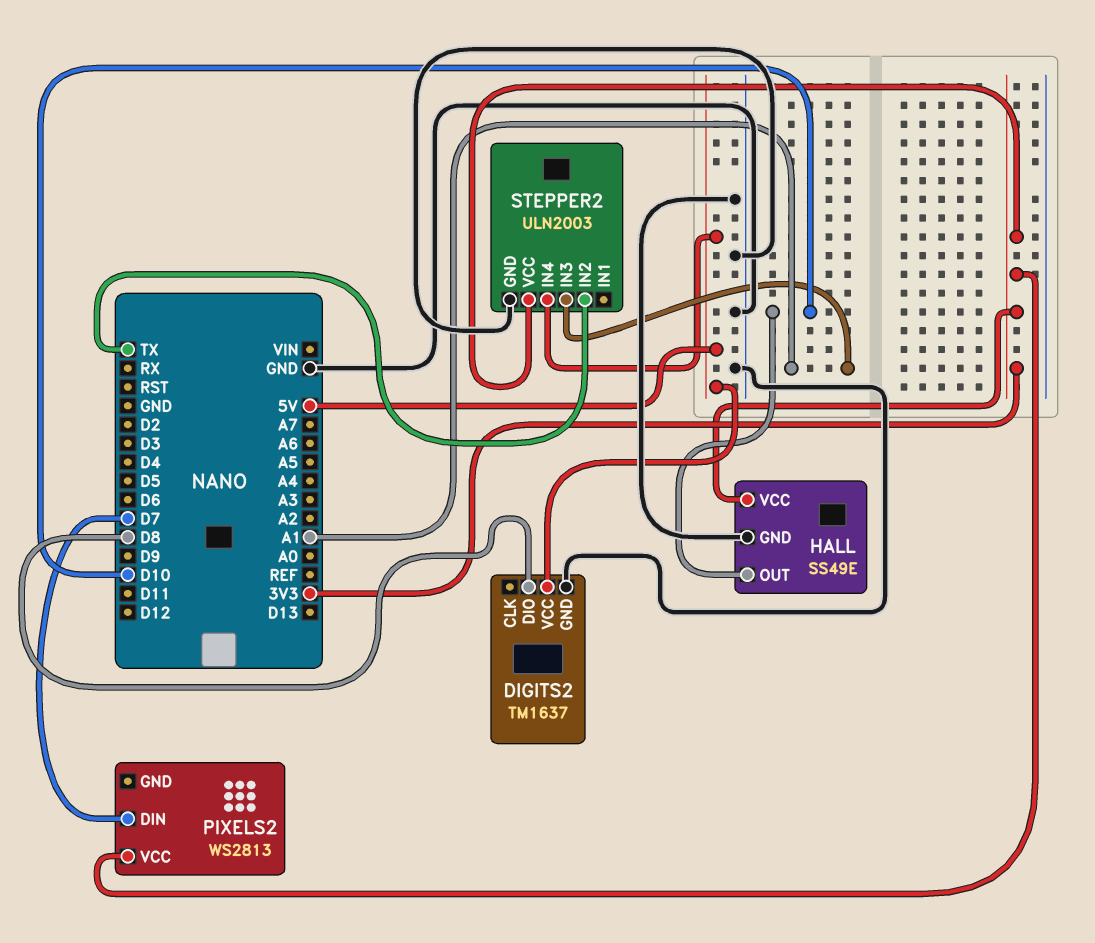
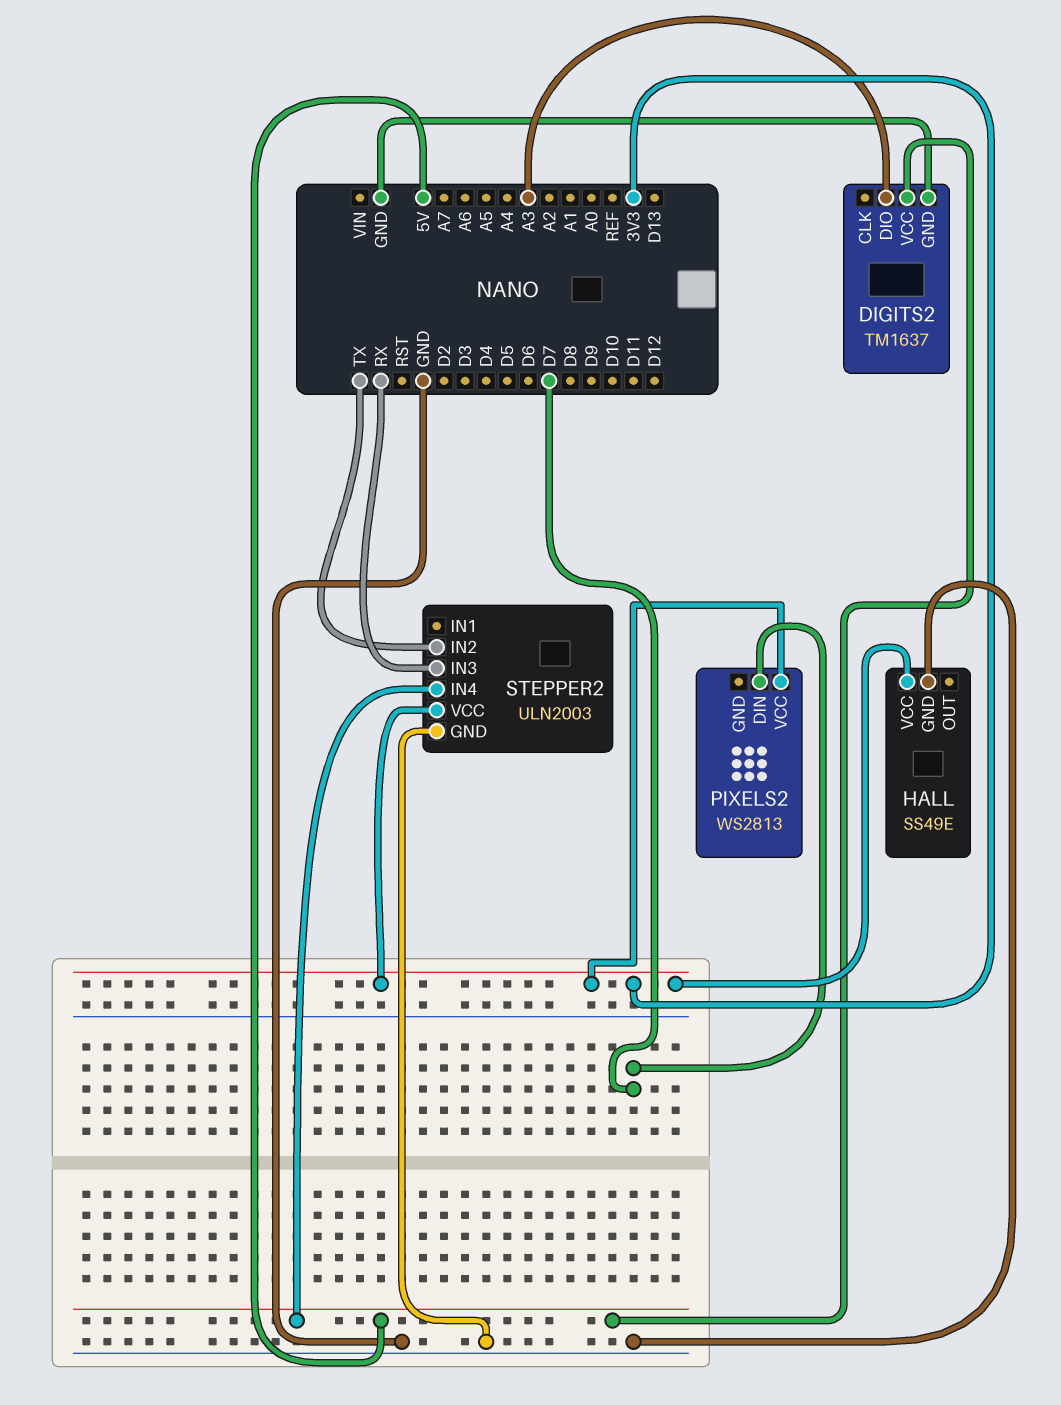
DIGITS2 pin DIO: D8 -> A3
HALL pin OUT: D10 -> none
STEPPER2 pin IN3: A1 -> RX

